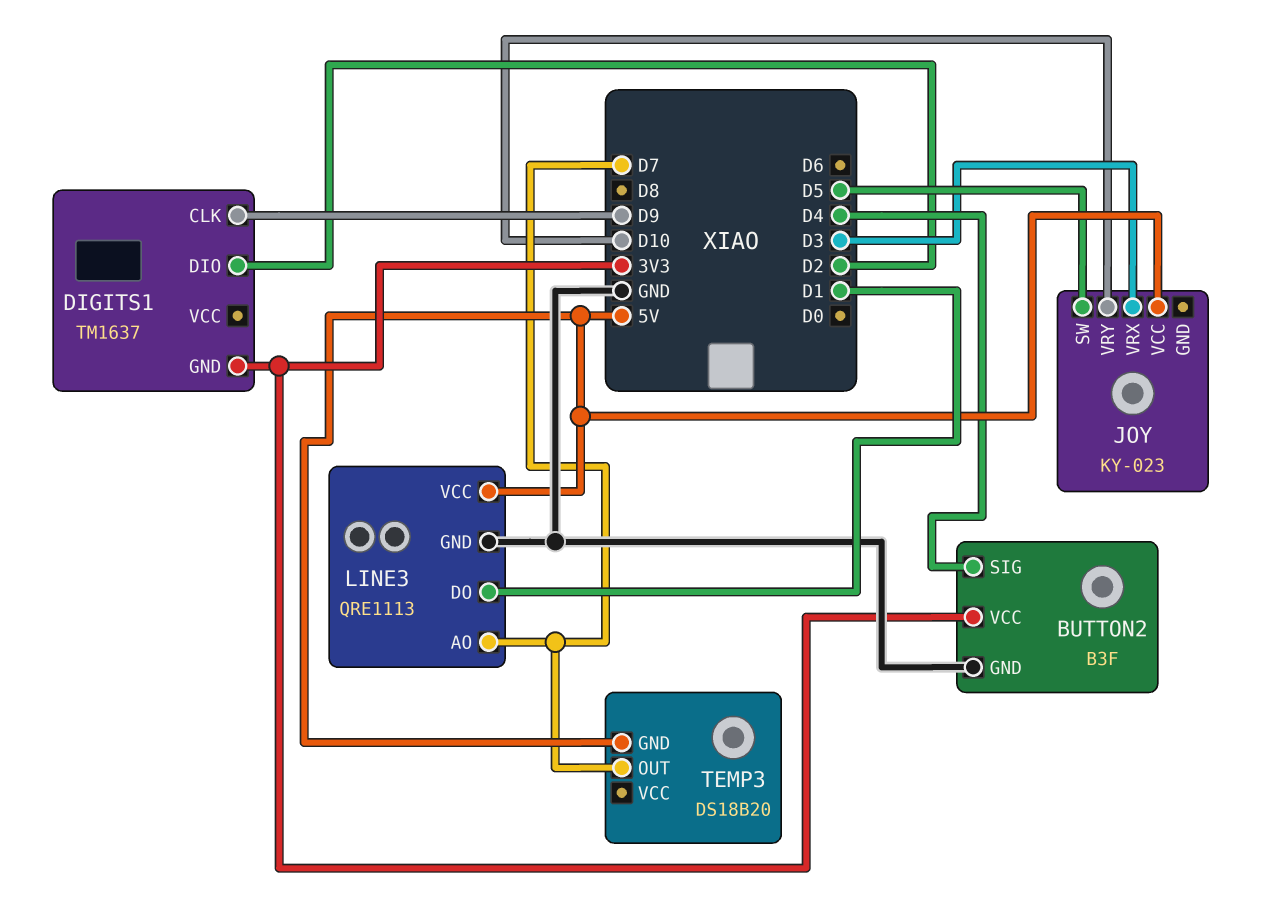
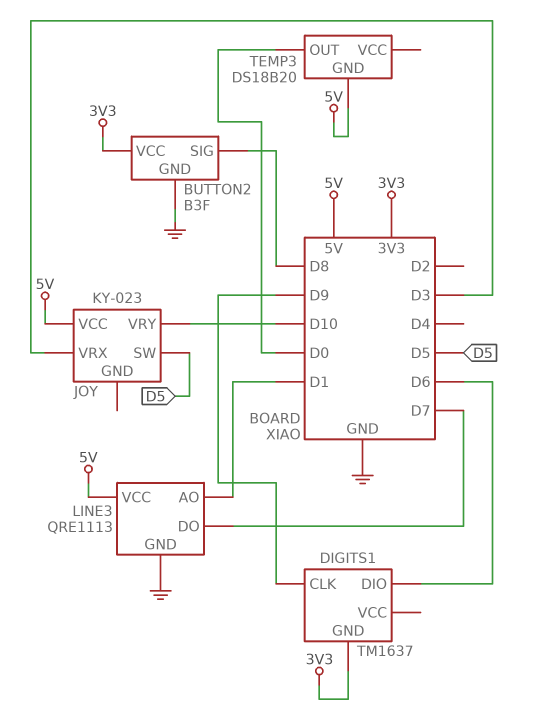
BUTTON2 pin SIG: D4 -> D8
DIGITS1 pin DIO: D2 -> D6
LINE3 pin AO: D7 -> D1
LINE3 pin DO: D1 -> D7
TEMP3 pin OUT: D7 -> D0

